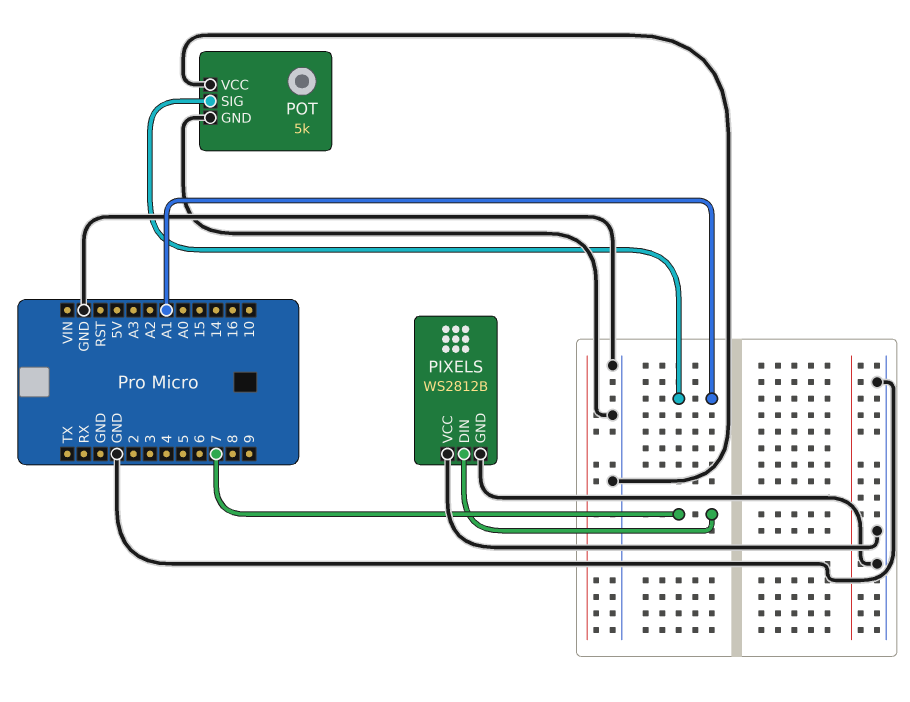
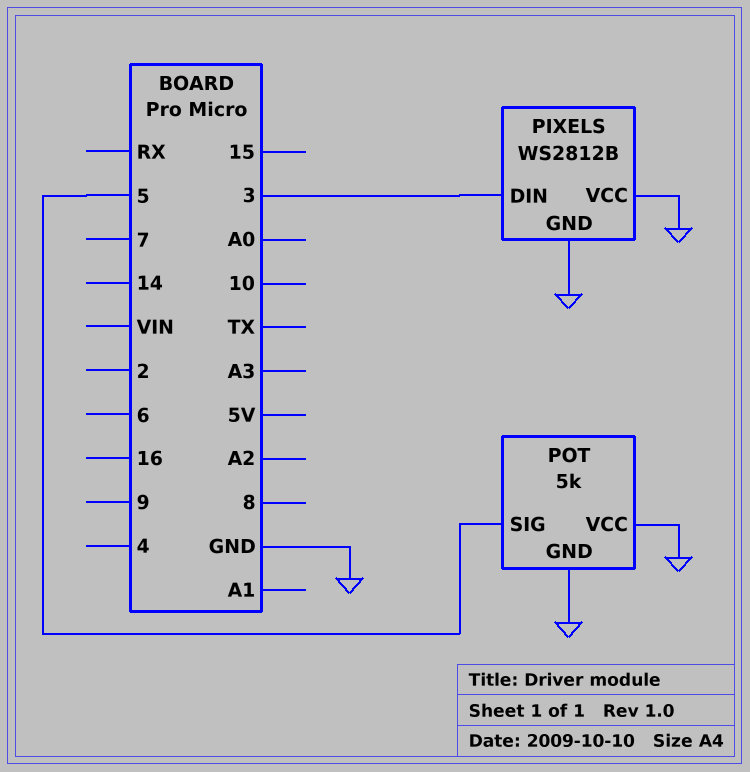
PIXELS pin DIN: 7 -> 3
POT pin SIG: A1 -> 5

